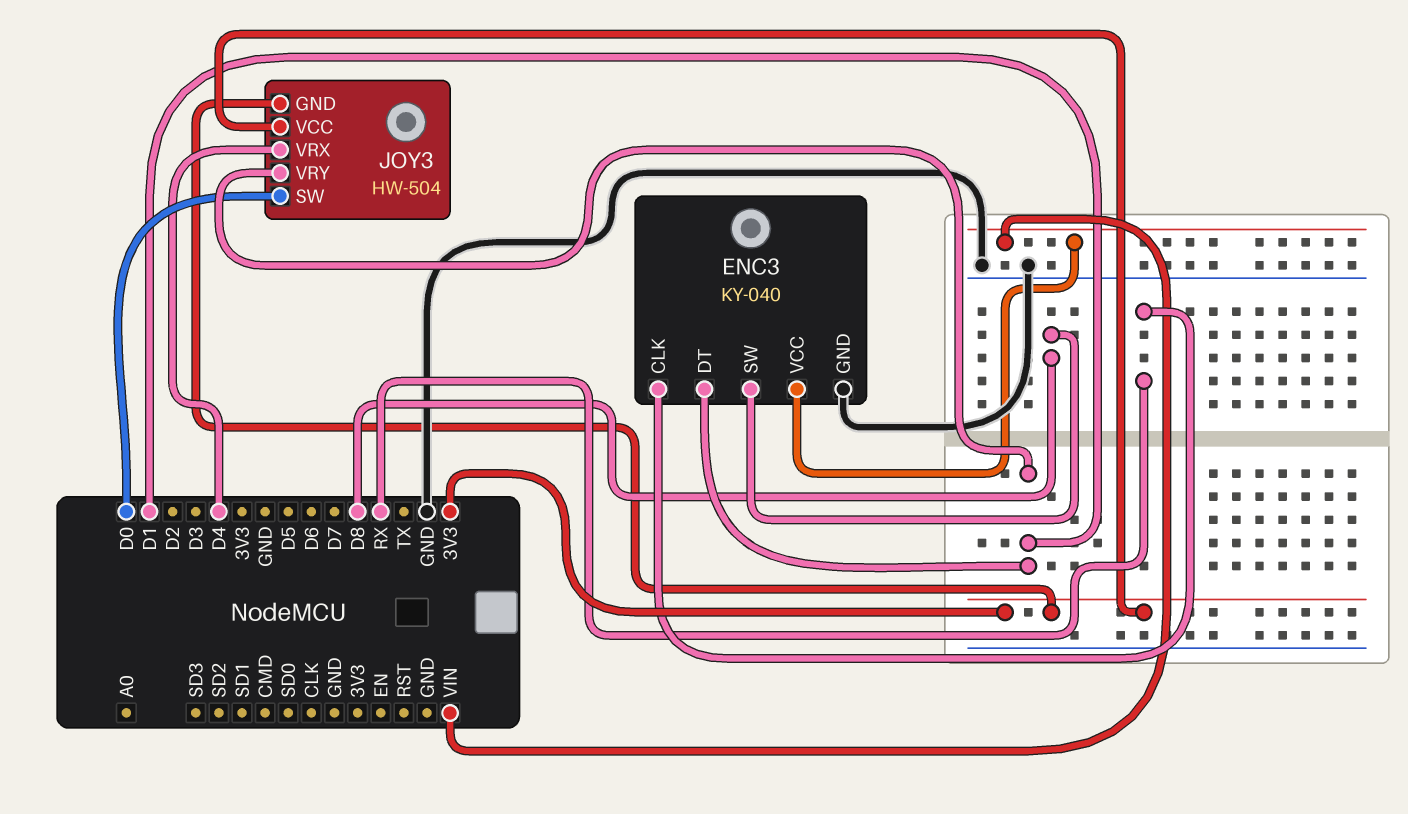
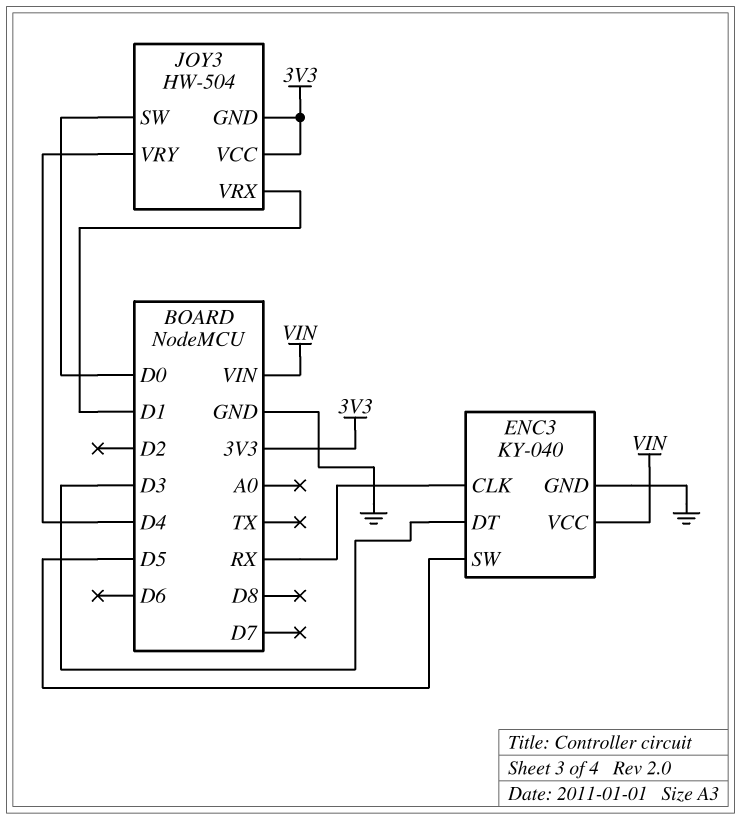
ENC3 pin DT: D1 -> D3
ENC3 pin SW: D8 -> D5
JOY3 pin VRX: D4 -> D1
JOY3 pin VRY: D1 -> D4

